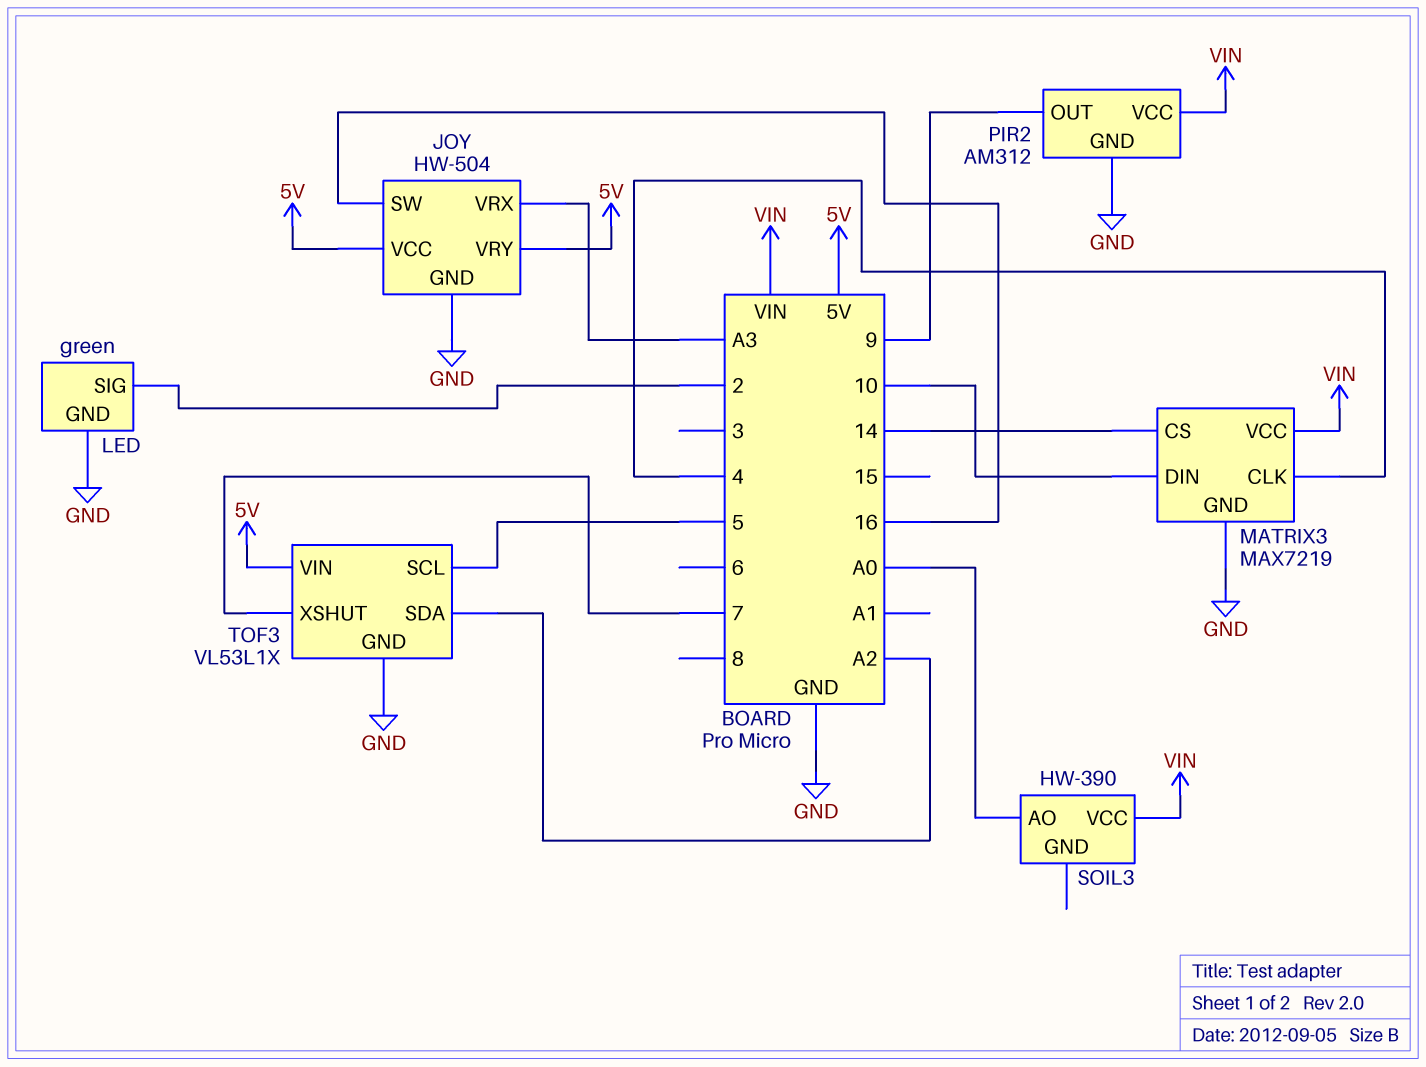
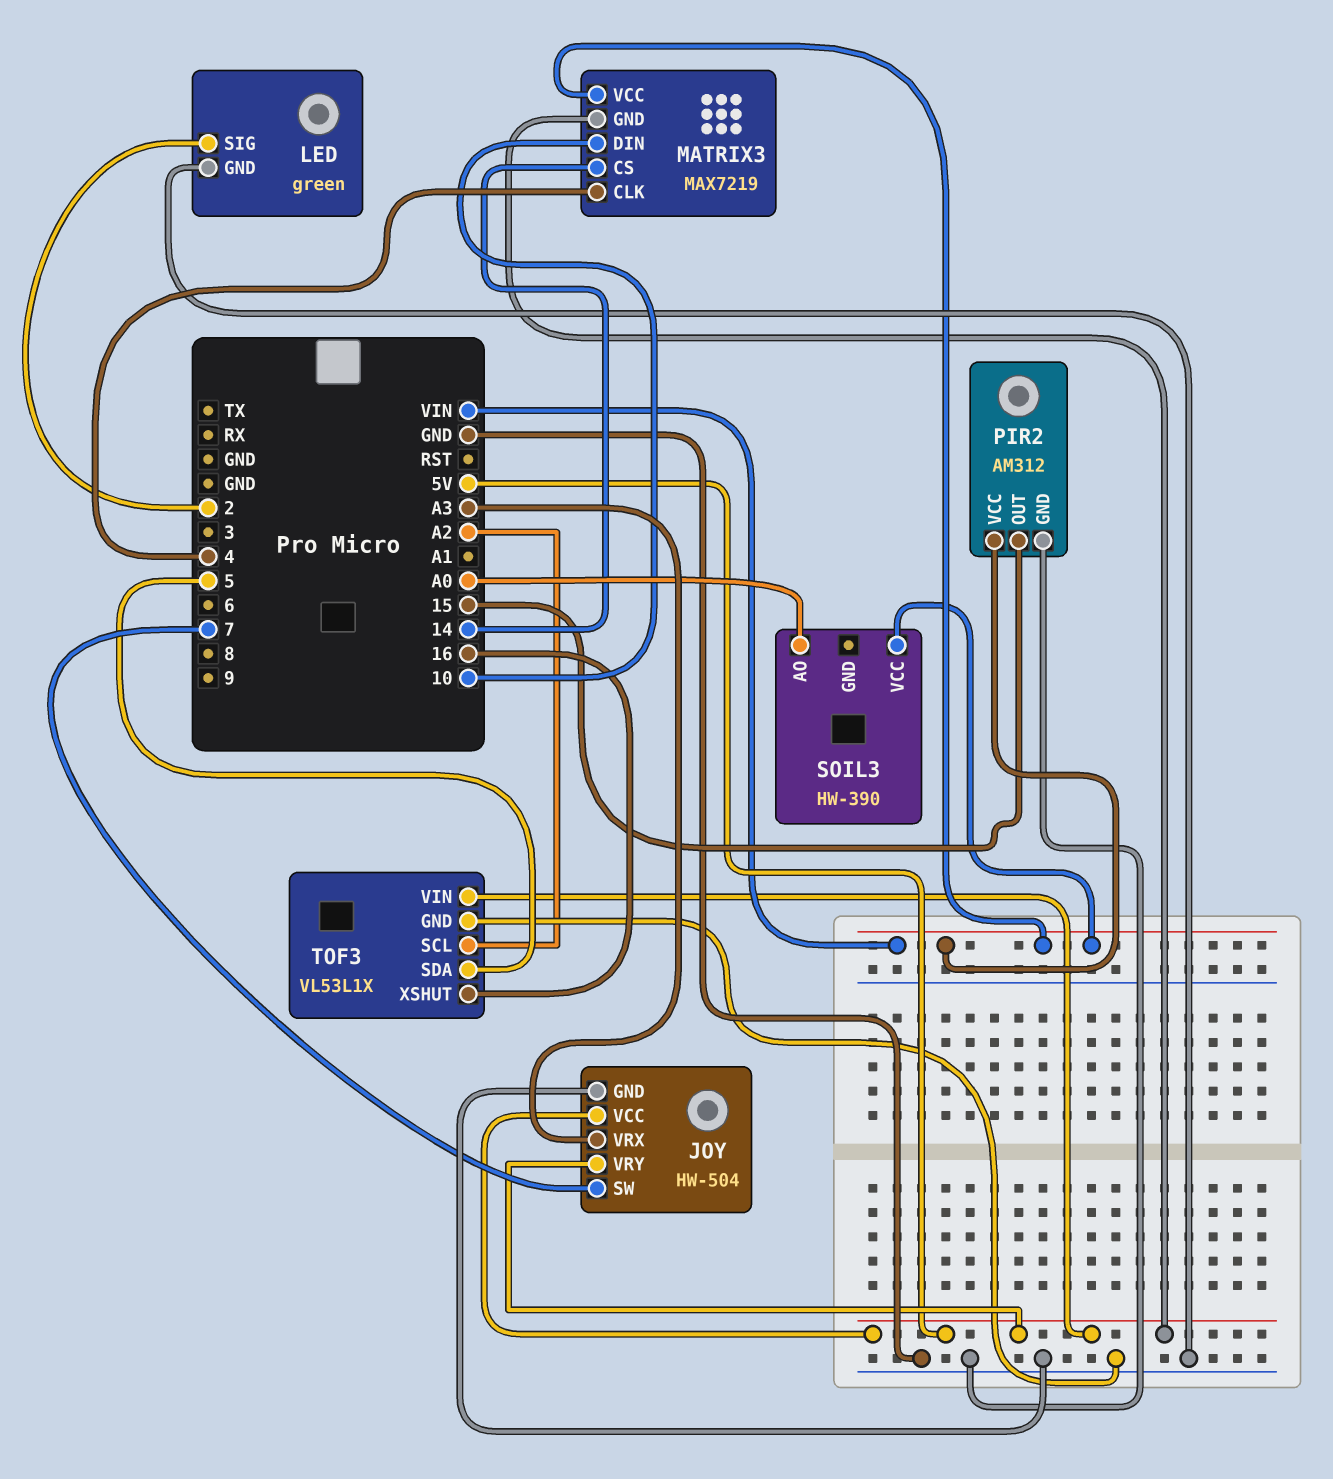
JOY pin SW: 16 -> 7
MATRIX3 pin GND: GND -> 5V
PIR2 pin OUT: 9 -> 15
TOF3 pin SCL: 5 -> A2
TOF3 pin SDA: A2 -> 5
TOF3 pin XSHUT: 7 -> 16

